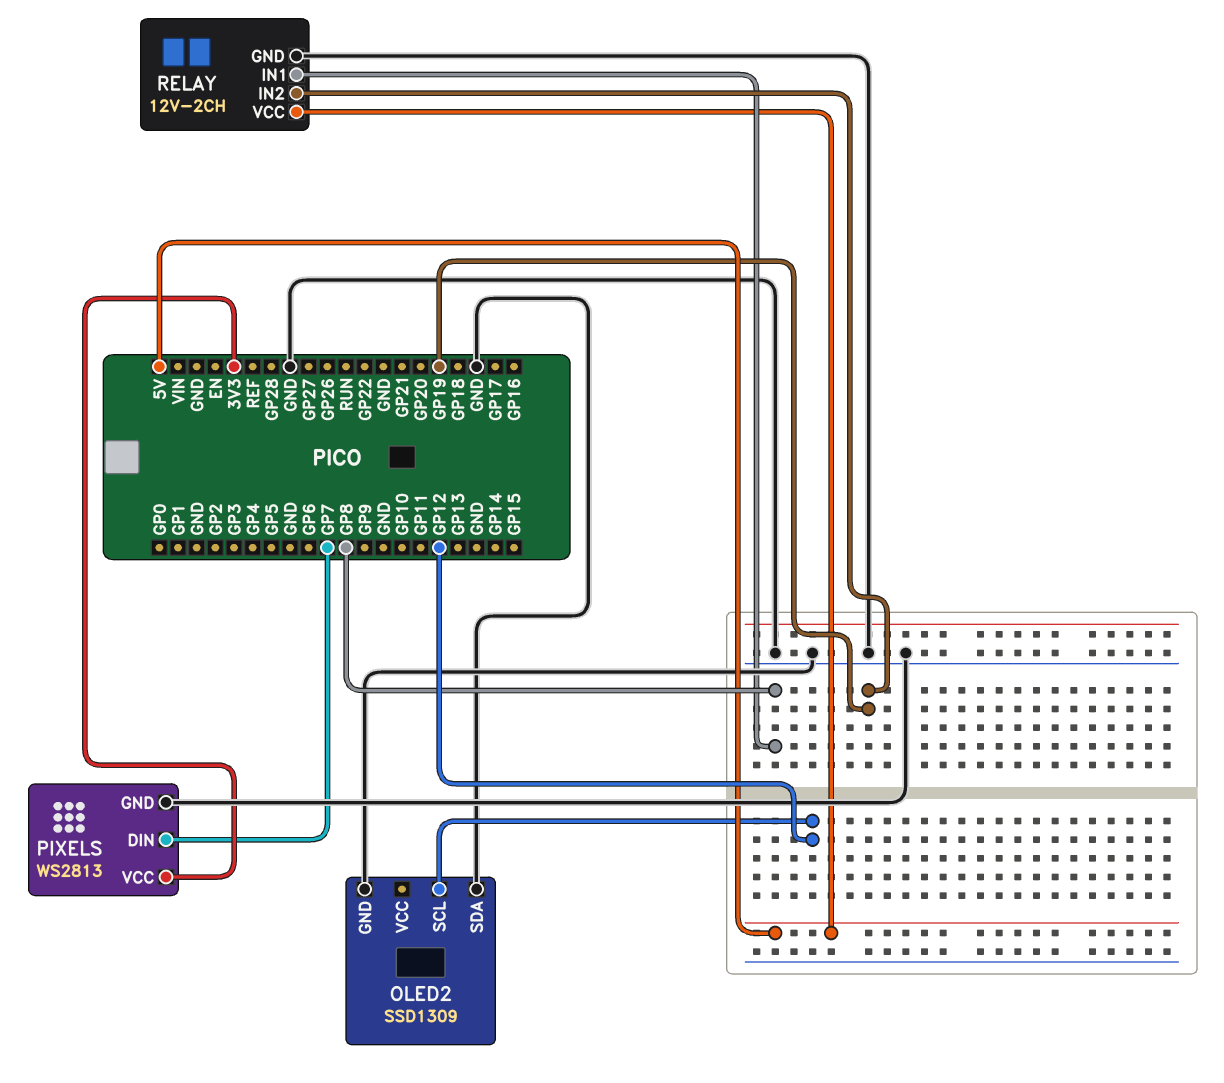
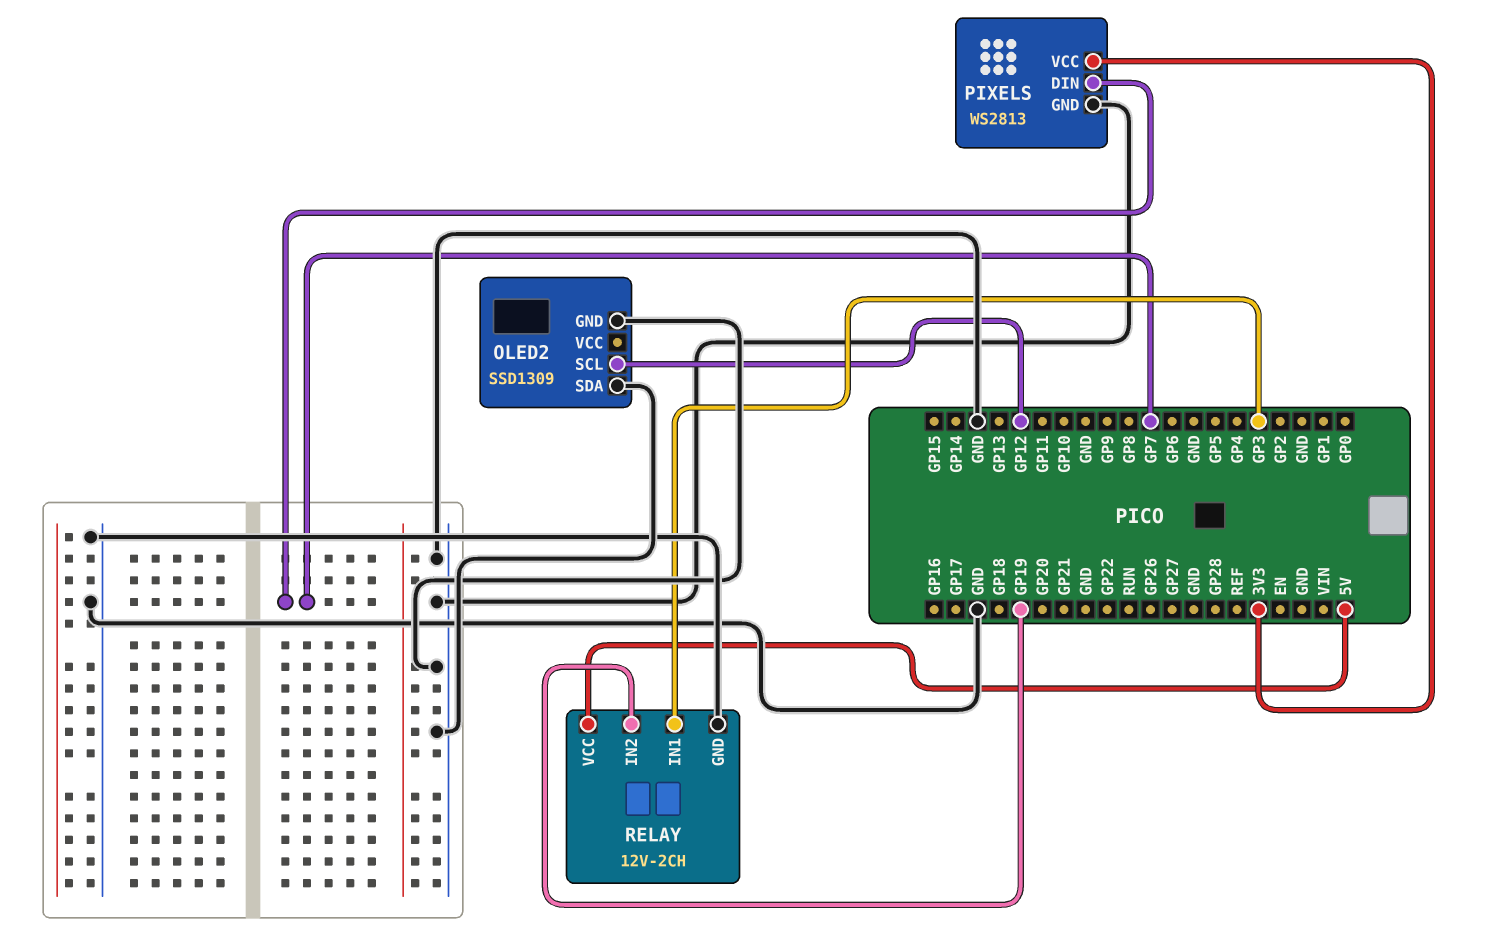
RELAY pin IN1: GP8 -> GP3

